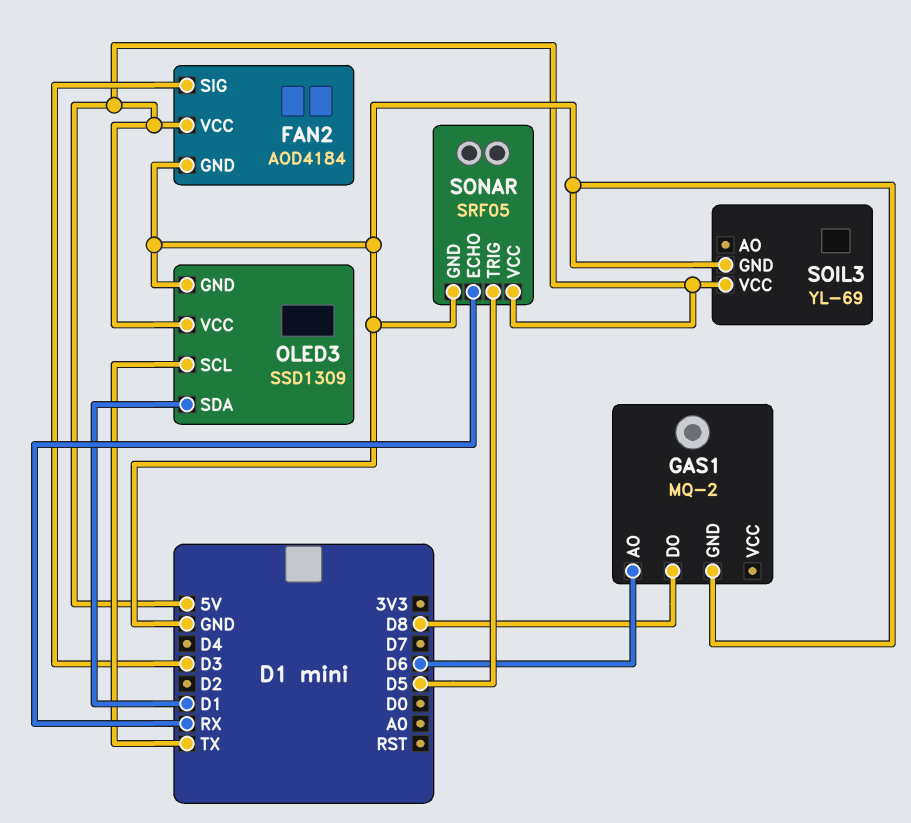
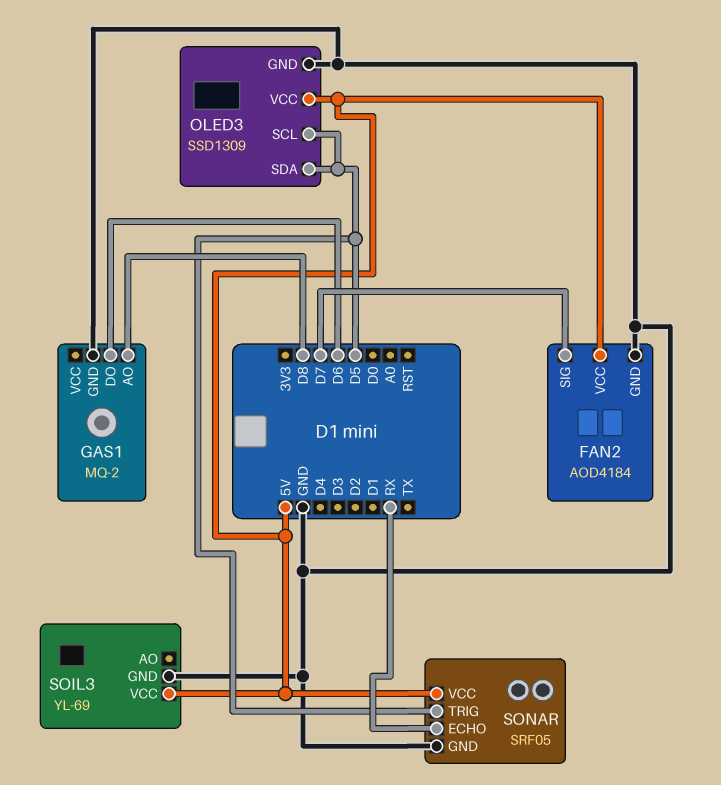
FAN2 pin SIG: D3 -> D7
GAS1 pin AO: D6 -> D8
GAS1 pin DO: D8 -> D6
OLED3 pin SCL: TX -> D5
OLED3 pin SDA: D1 -> D5

